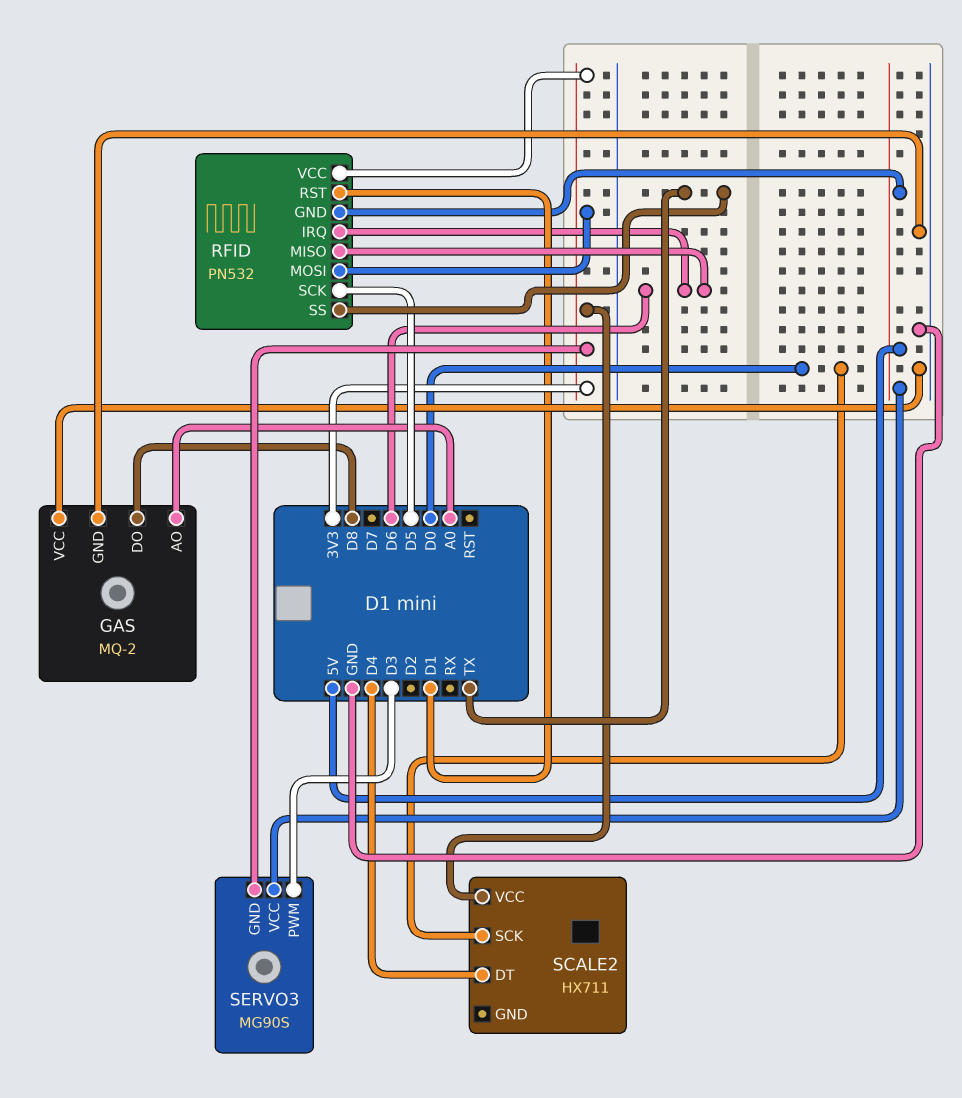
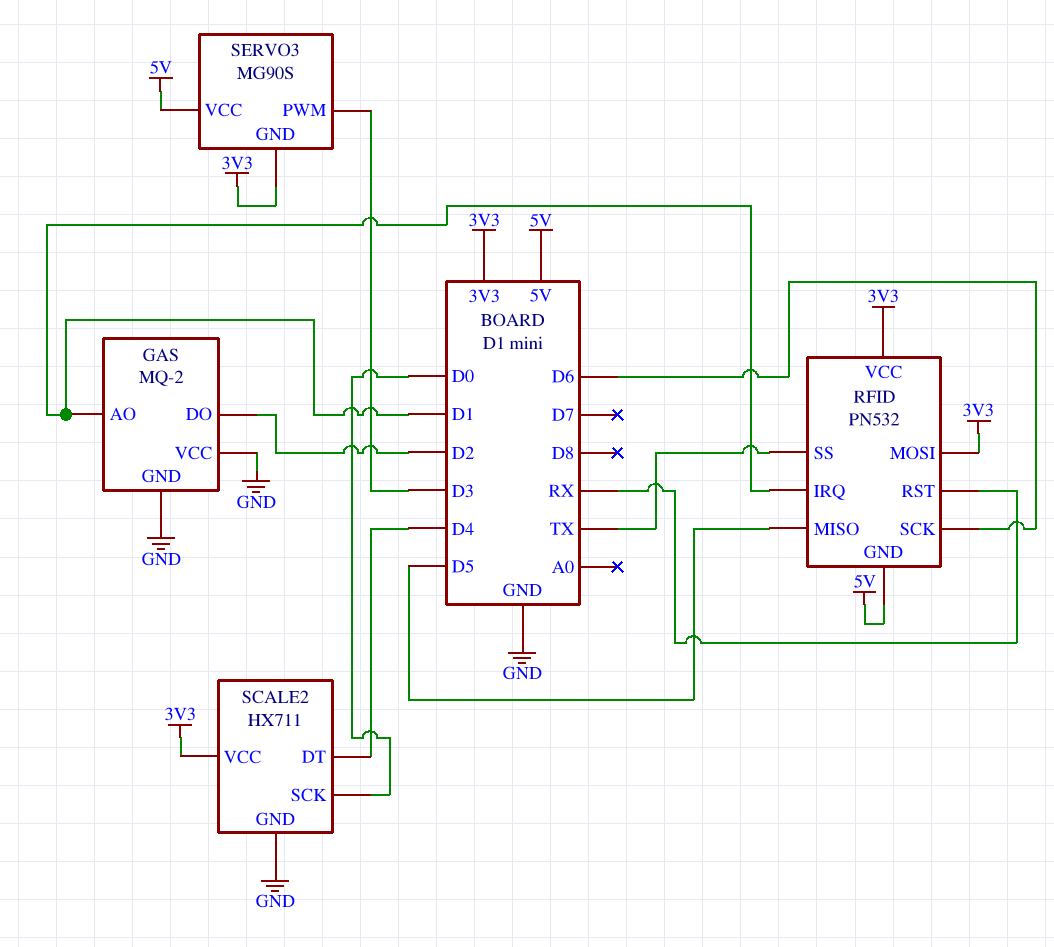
GAS pin AO: A0 -> D1
GAS pin DO: D8 -> D2
RFID pin IRQ: D6 -> D1
RFID pin MISO: D6 -> D5
RFID pin RST: D1 -> RX
RFID pin SCK: D5 -> D6
SCALE2 pin GND: none -> GND

